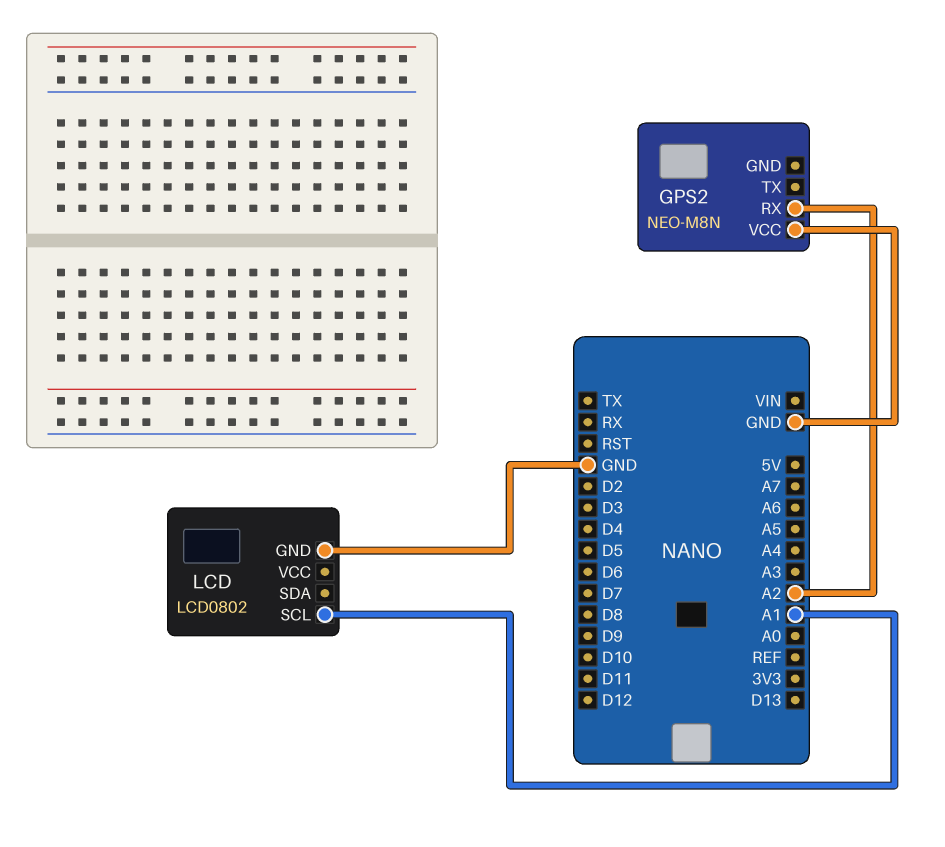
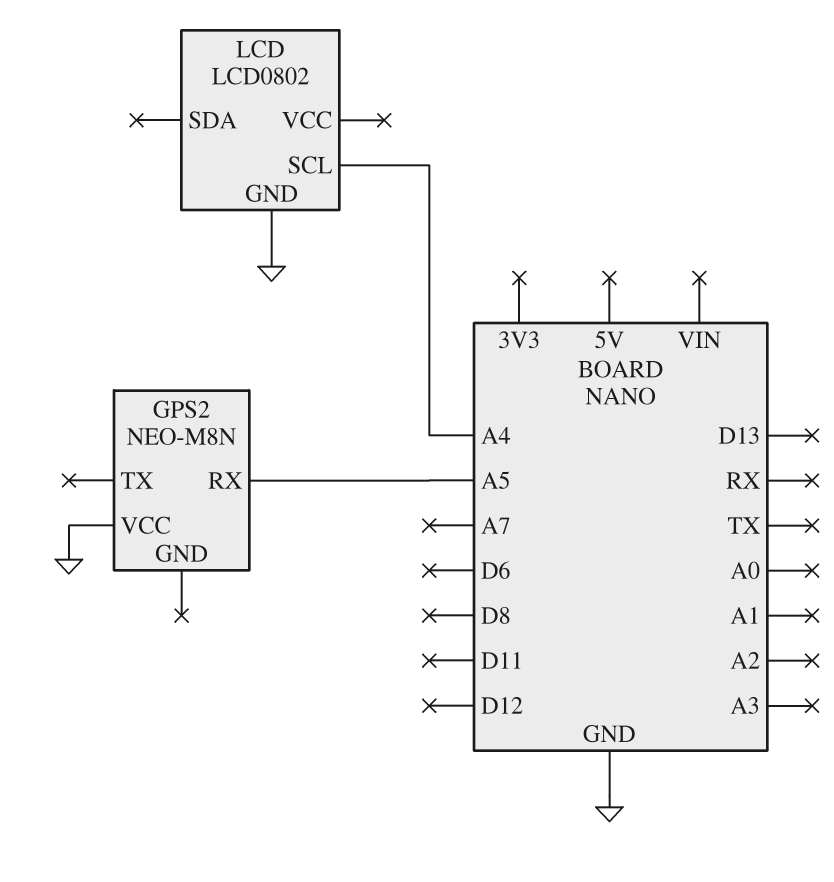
GPS2 pin RX: A2 -> A5
LCD pin SCL: A1 -> A4

